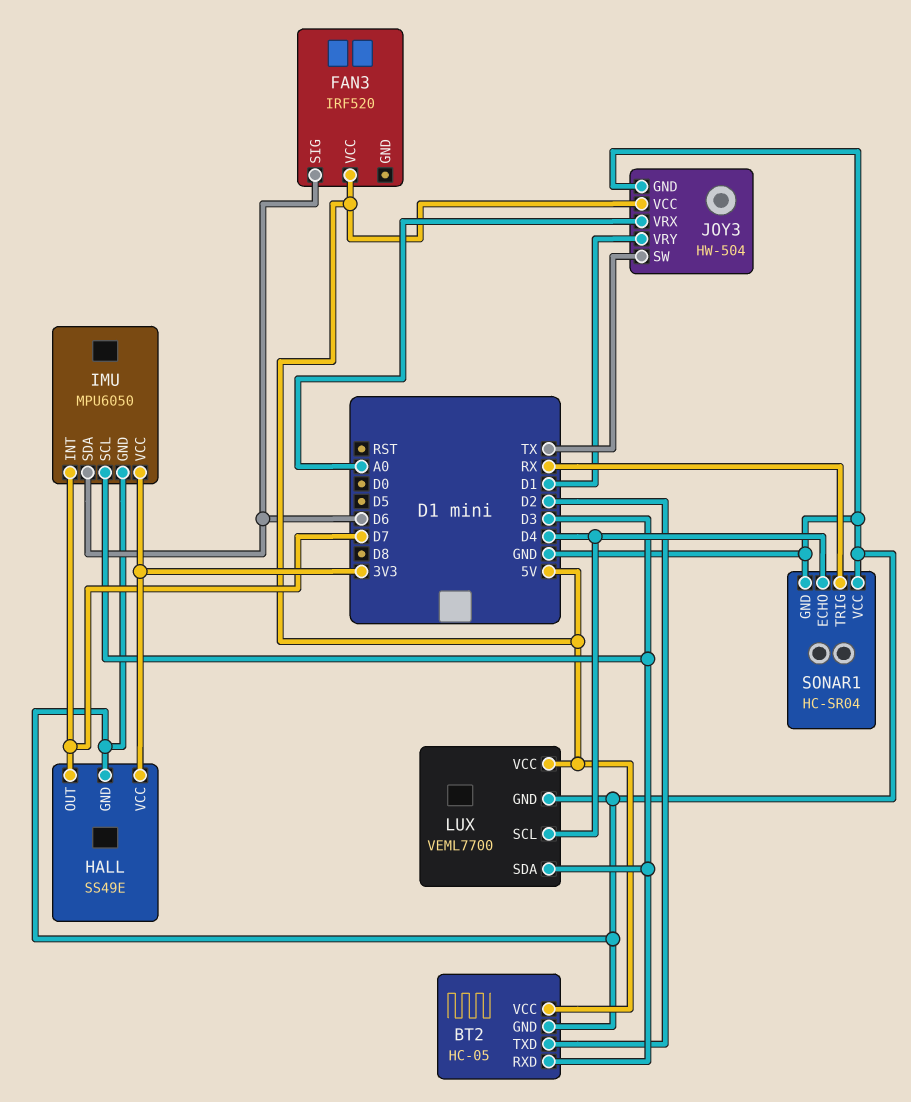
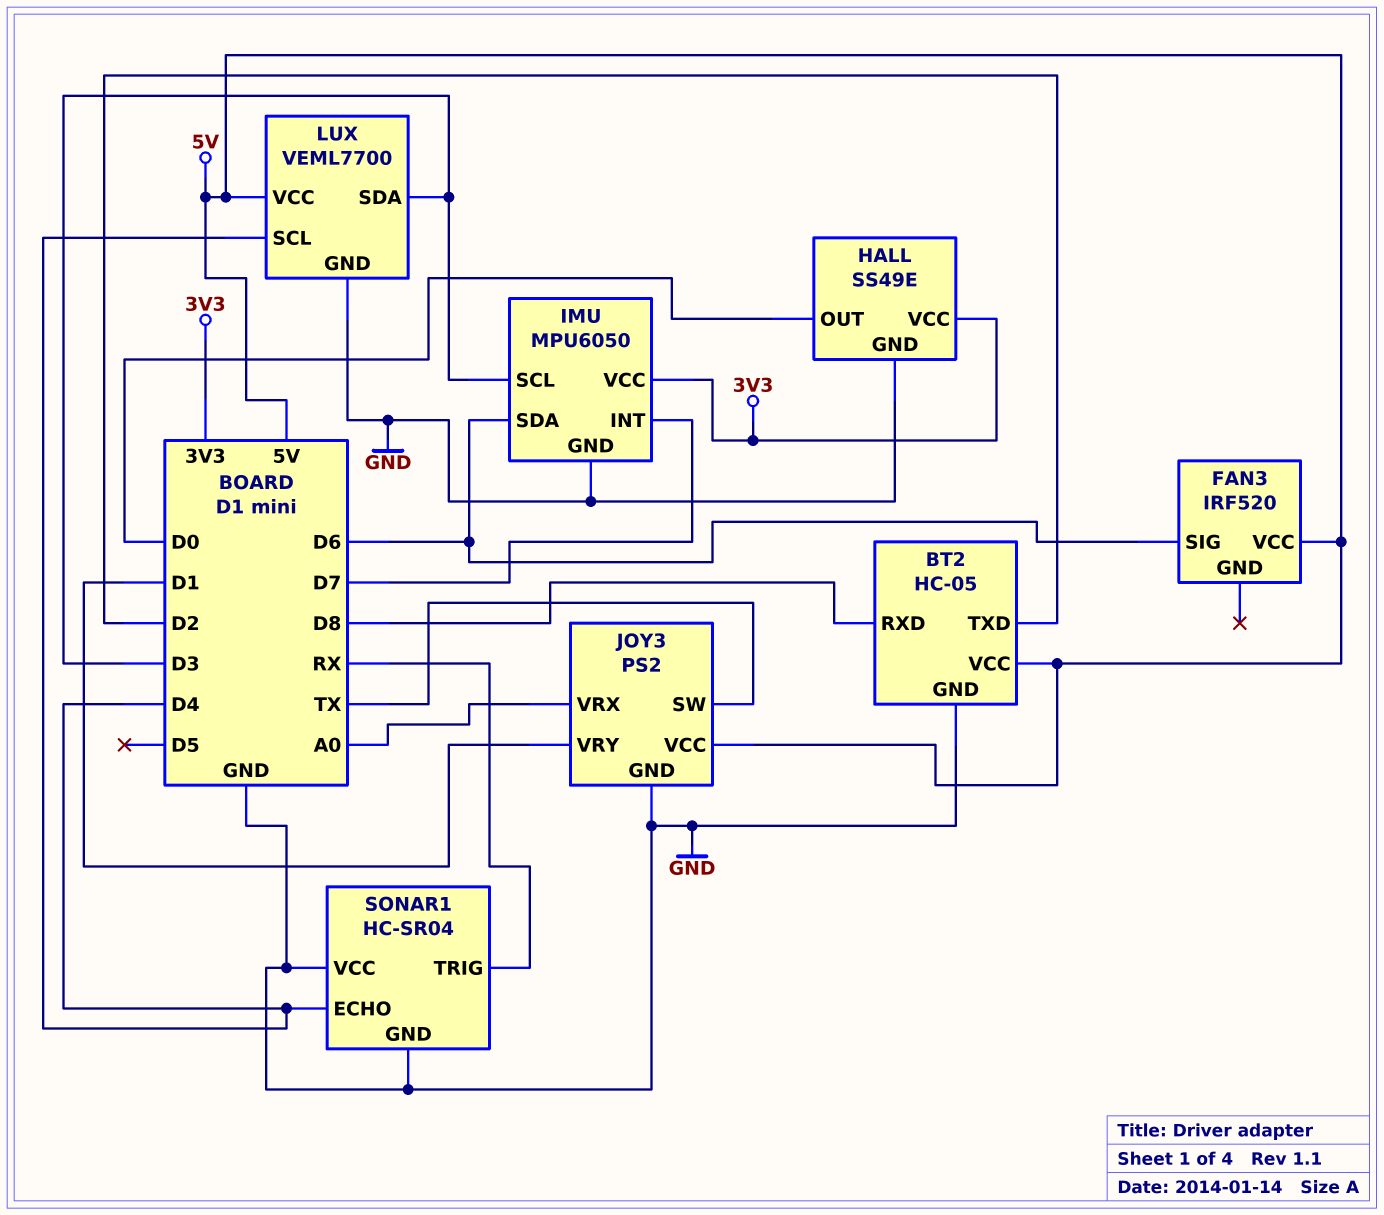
BT2 pin RXD: D3 -> D8
HALL pin OUT: D7 -> D0
JOY3: HW-504 -> PS2

